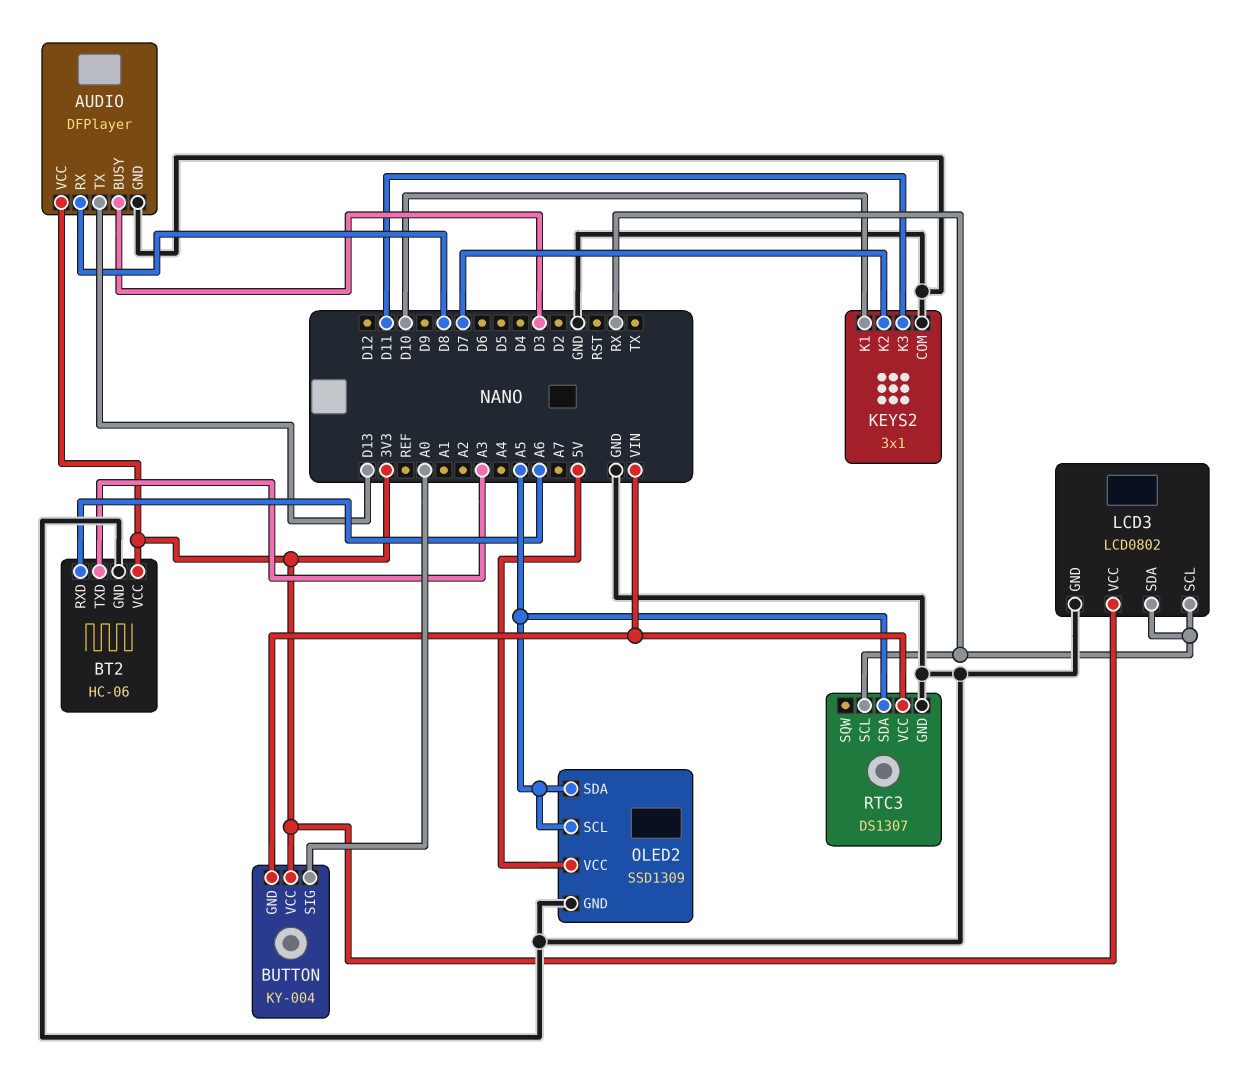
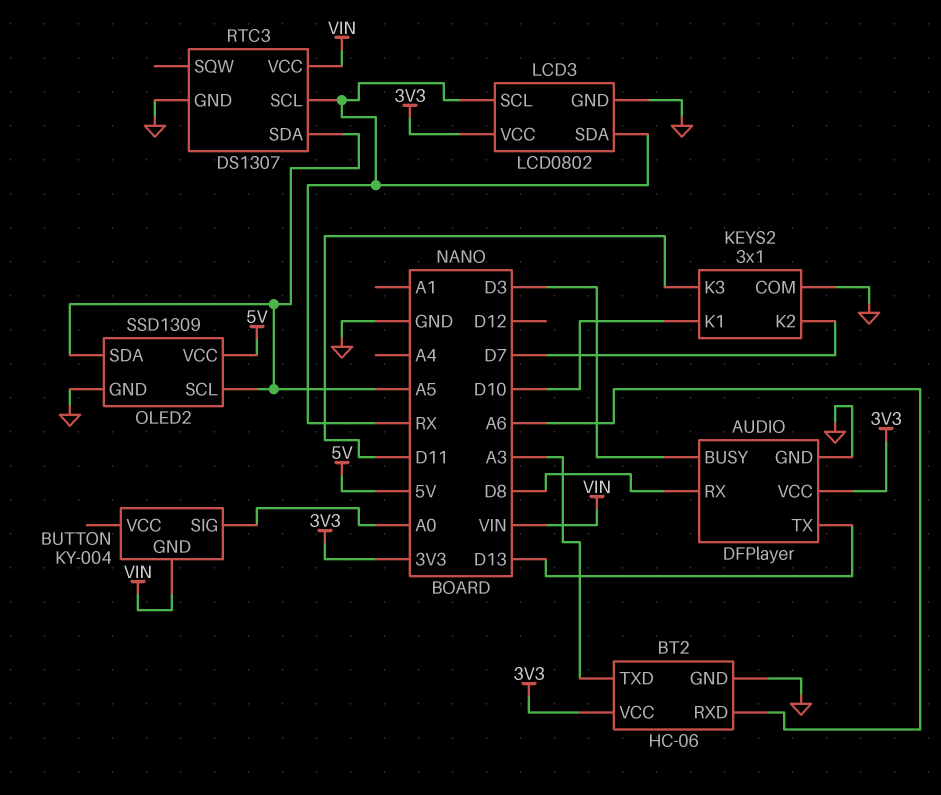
BUTTON pin VCC: 3V3 -> none

